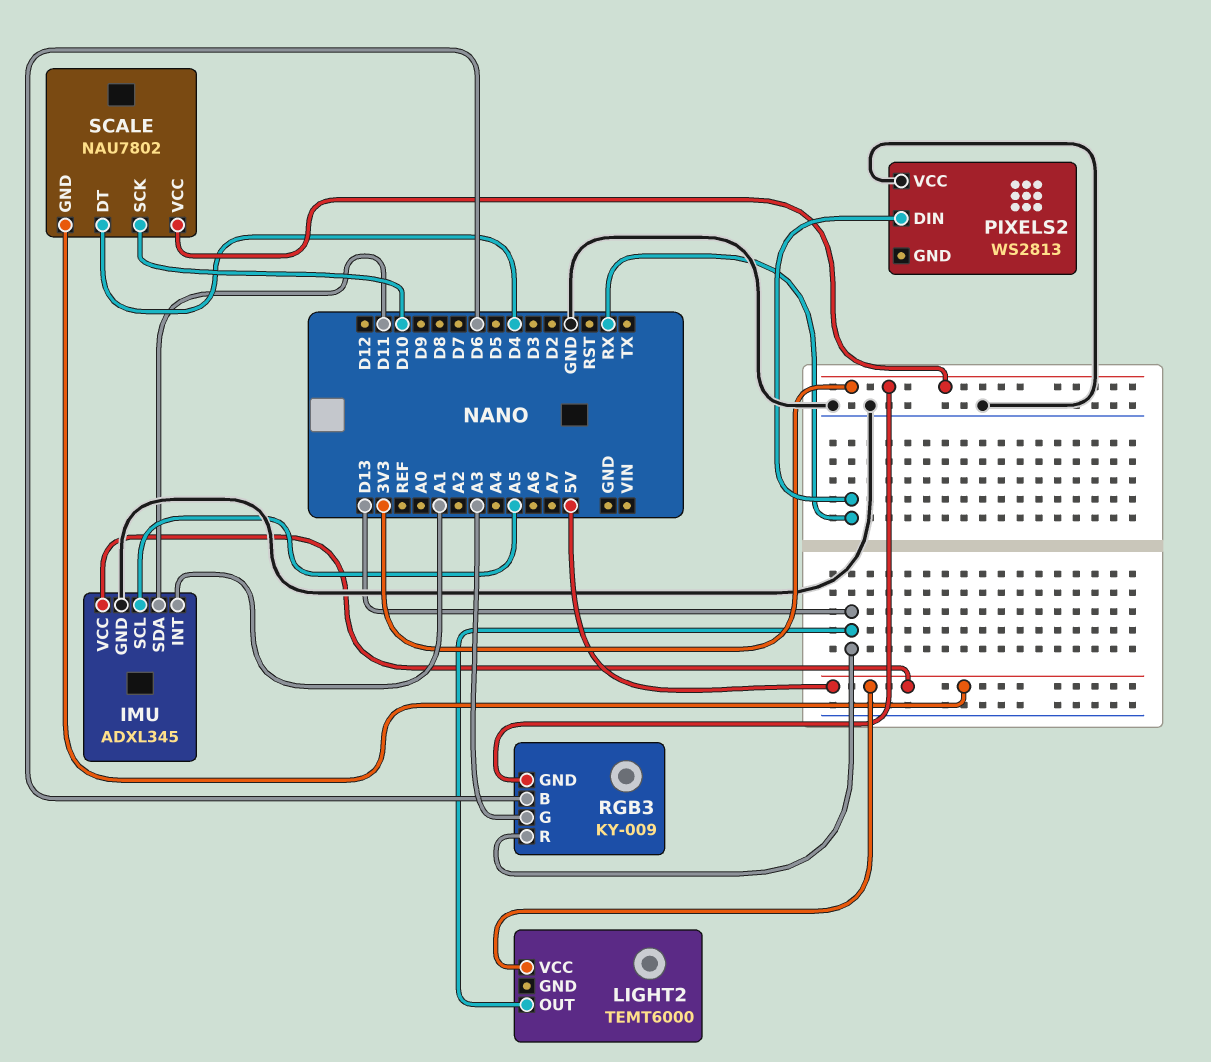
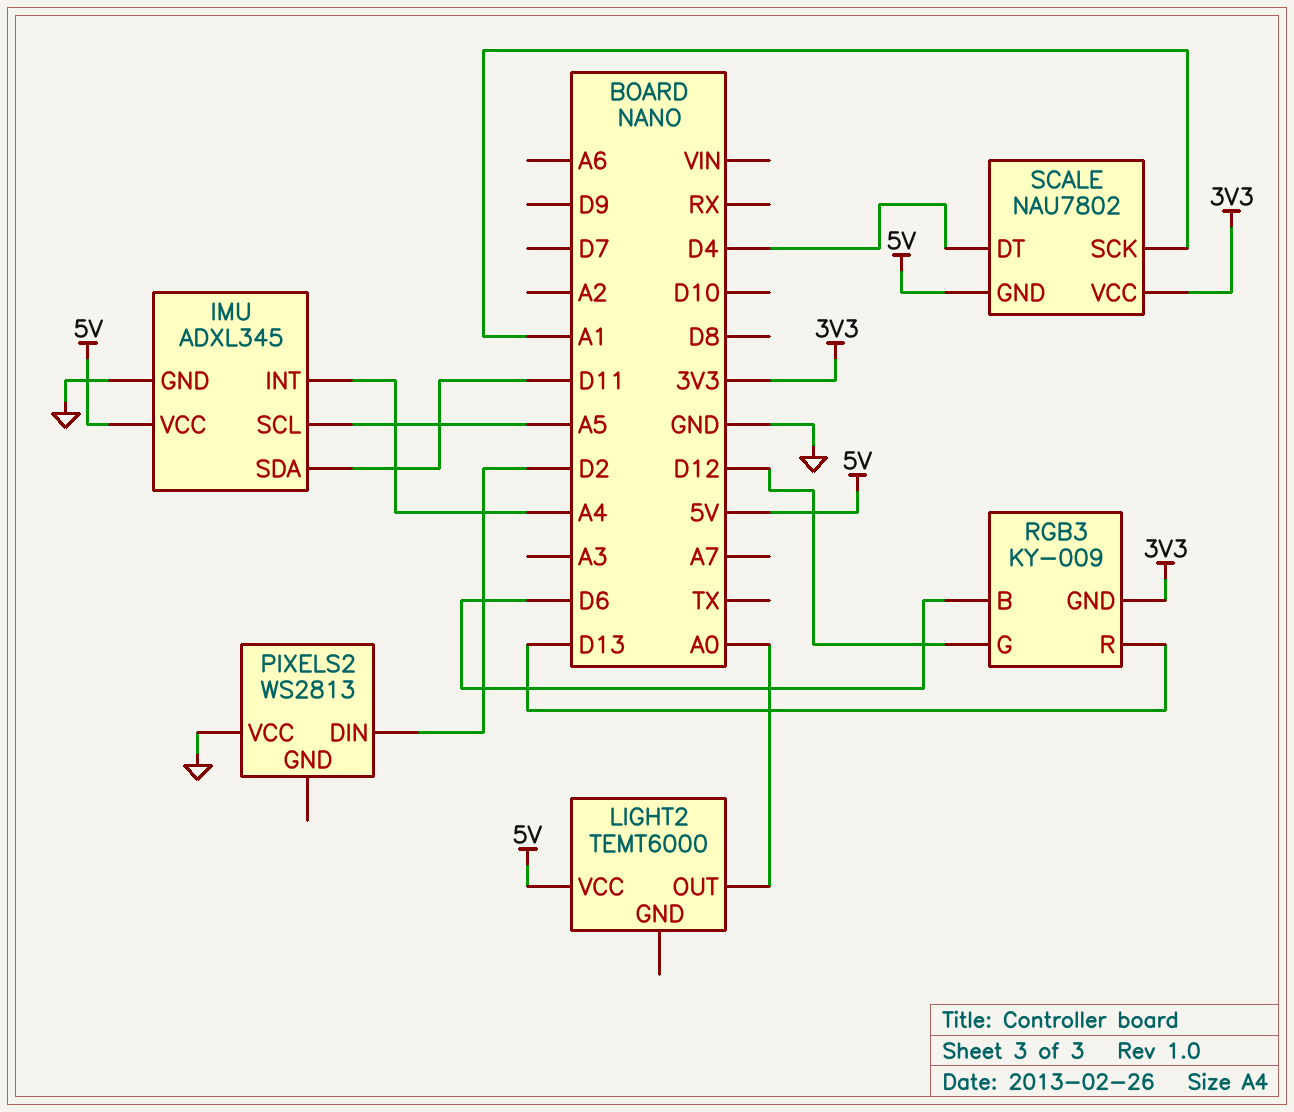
IMU pin INT: A1 -> A4
LIGHT2 pin OUT: D13 -> A0
PIXELS2 pin DIN: RX -> D2
RGB3 pin G: A3 -> D12
SCALE pin SCK: D10 -> A1

